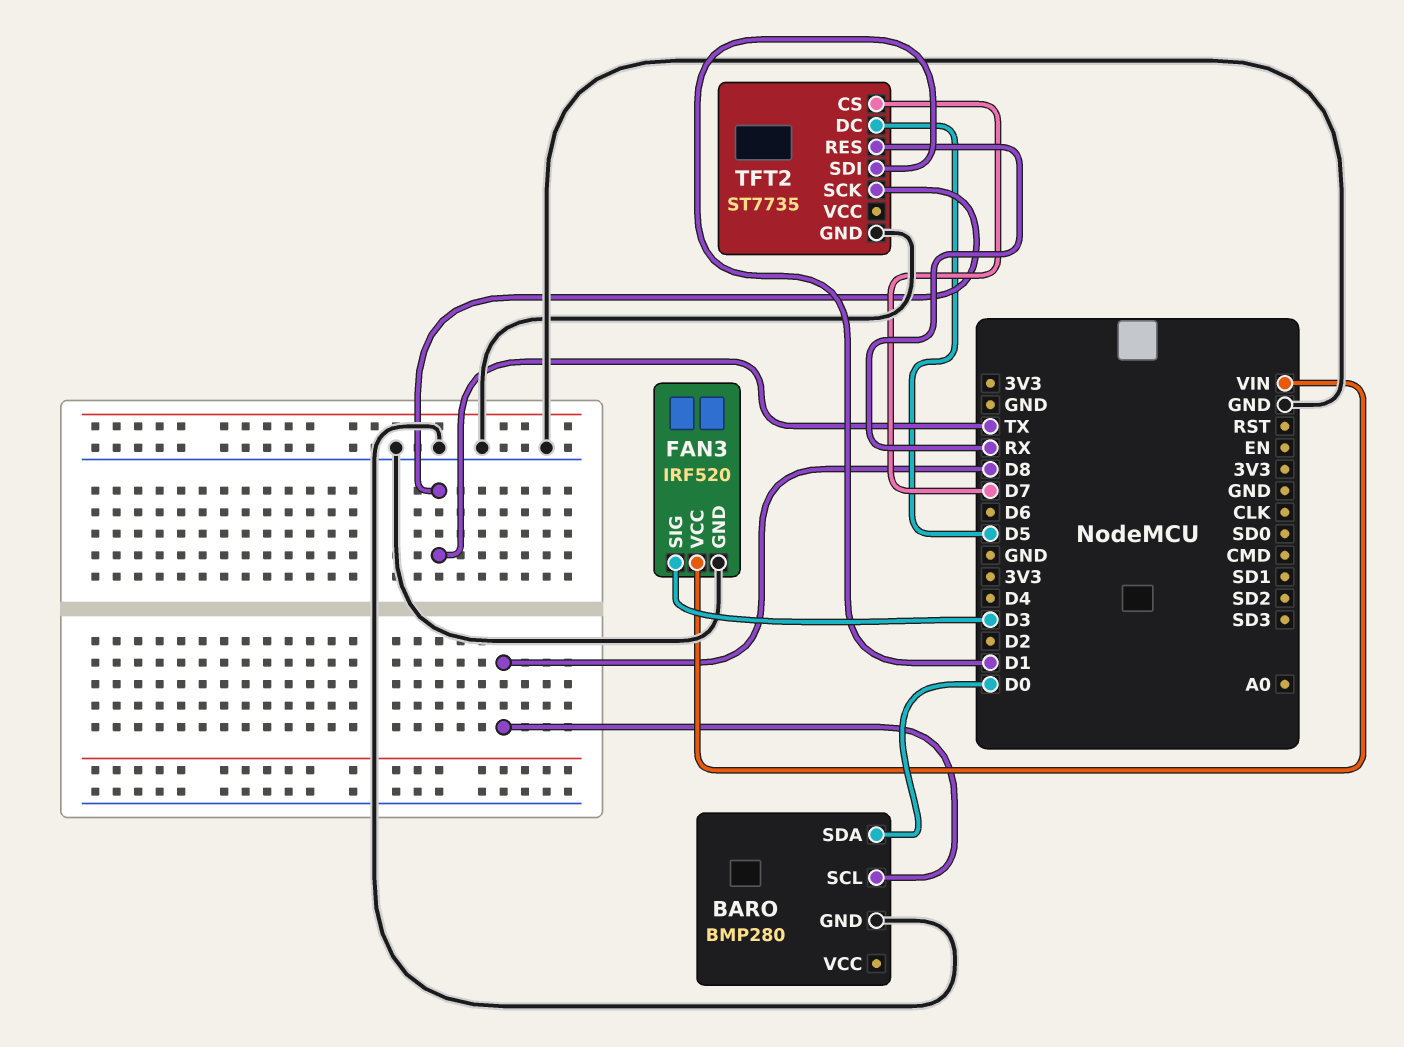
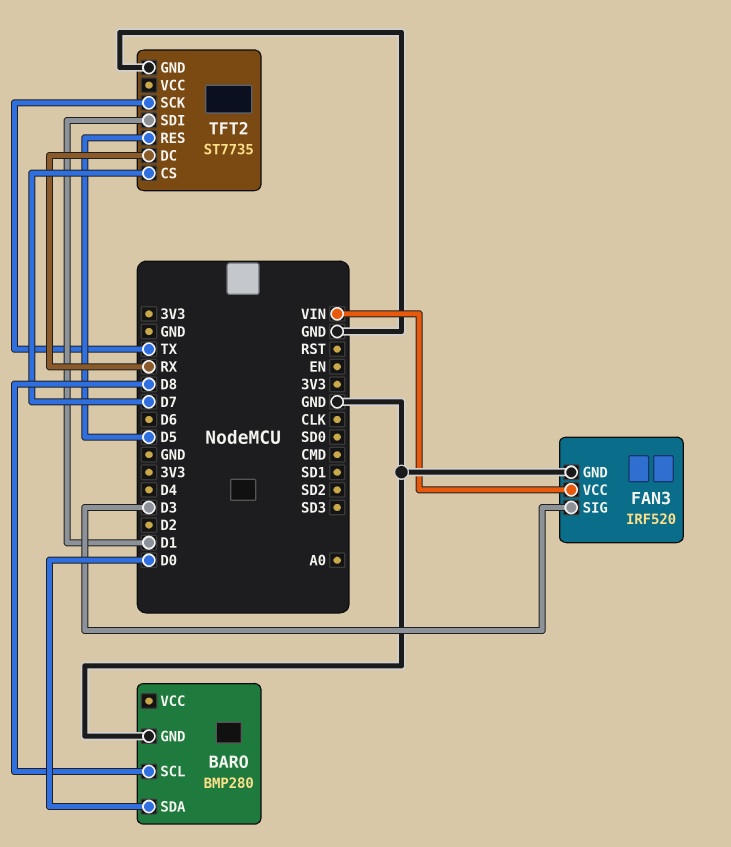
TFT2 pin DC: D5 -> RX
TFT2 pin RES: RX -> D5

